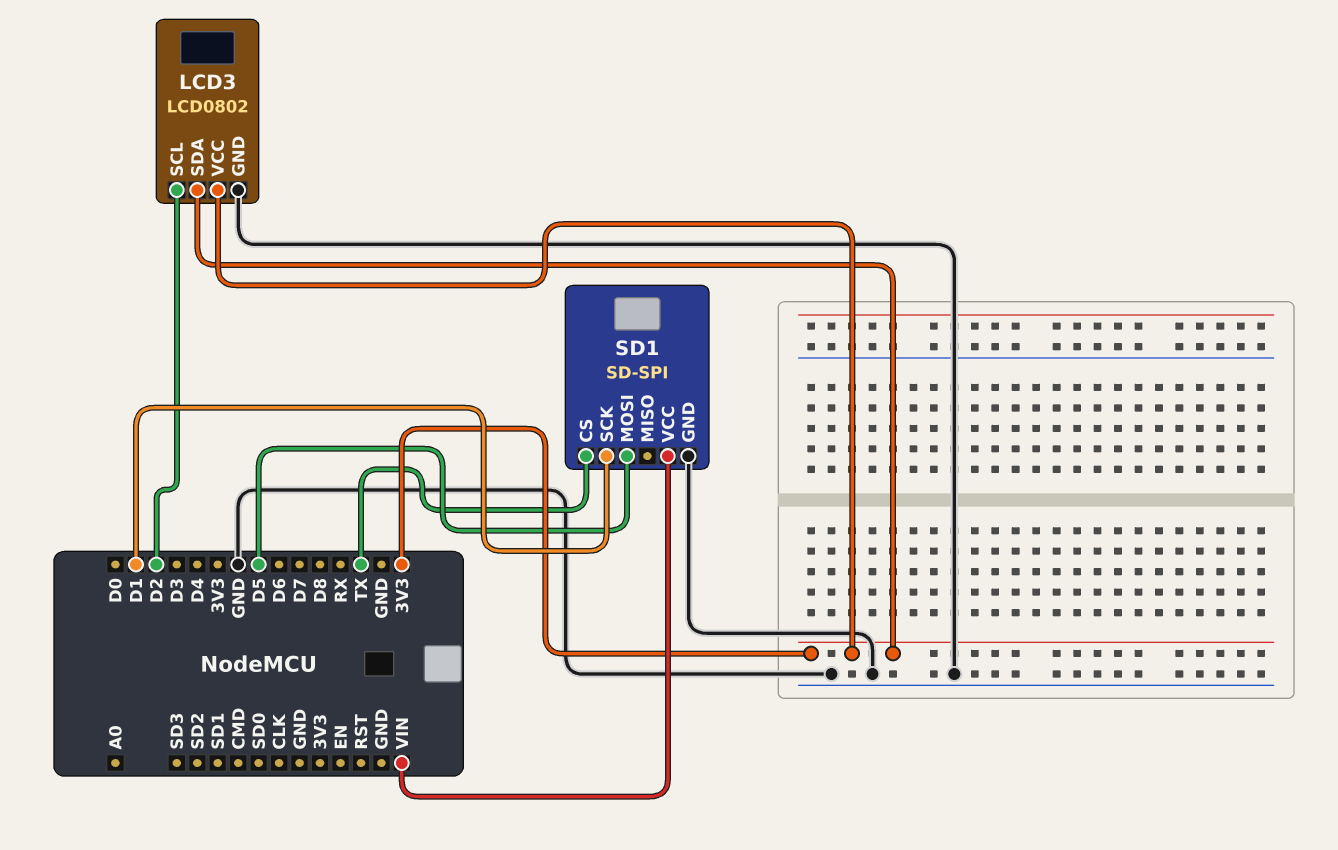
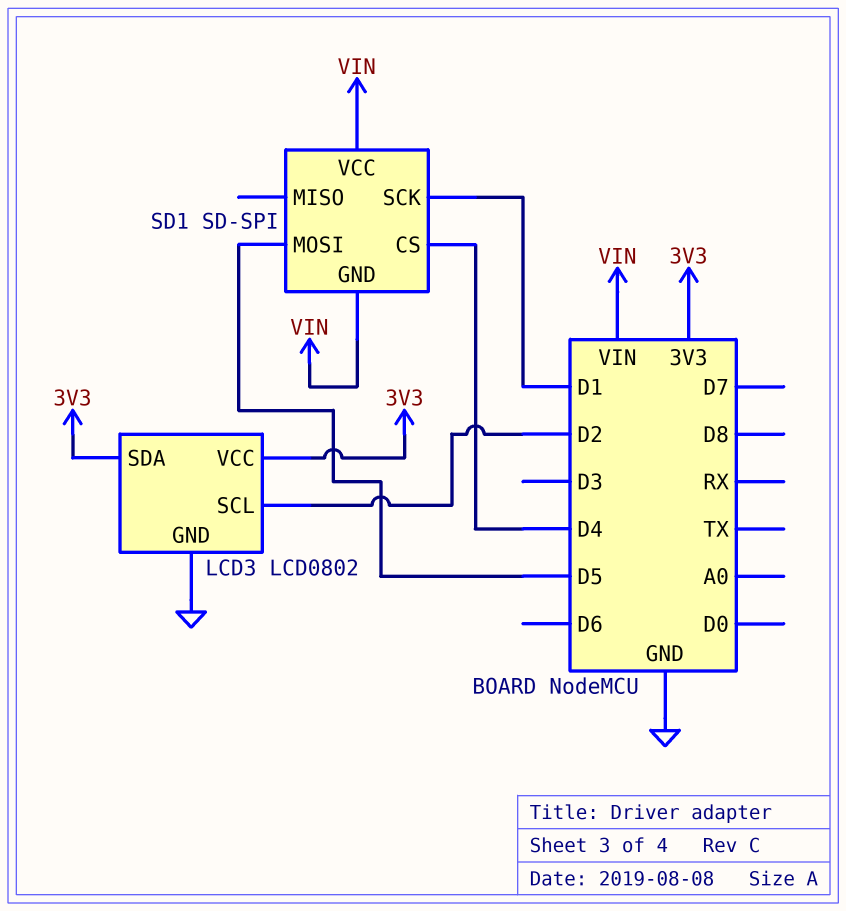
SD1 pin CS: TX -> D4
SD1 pin GND: GND -> VIN

